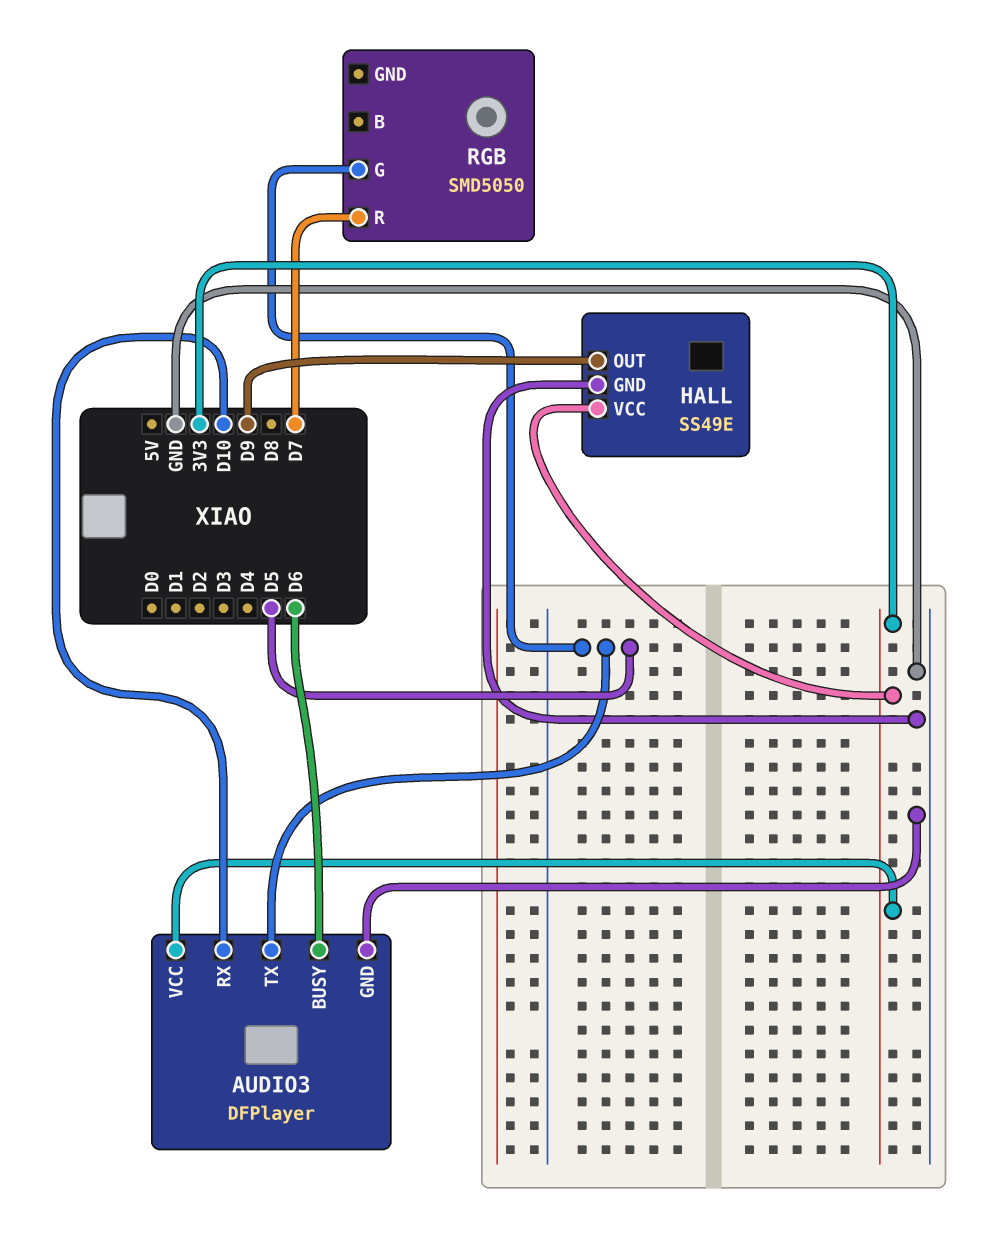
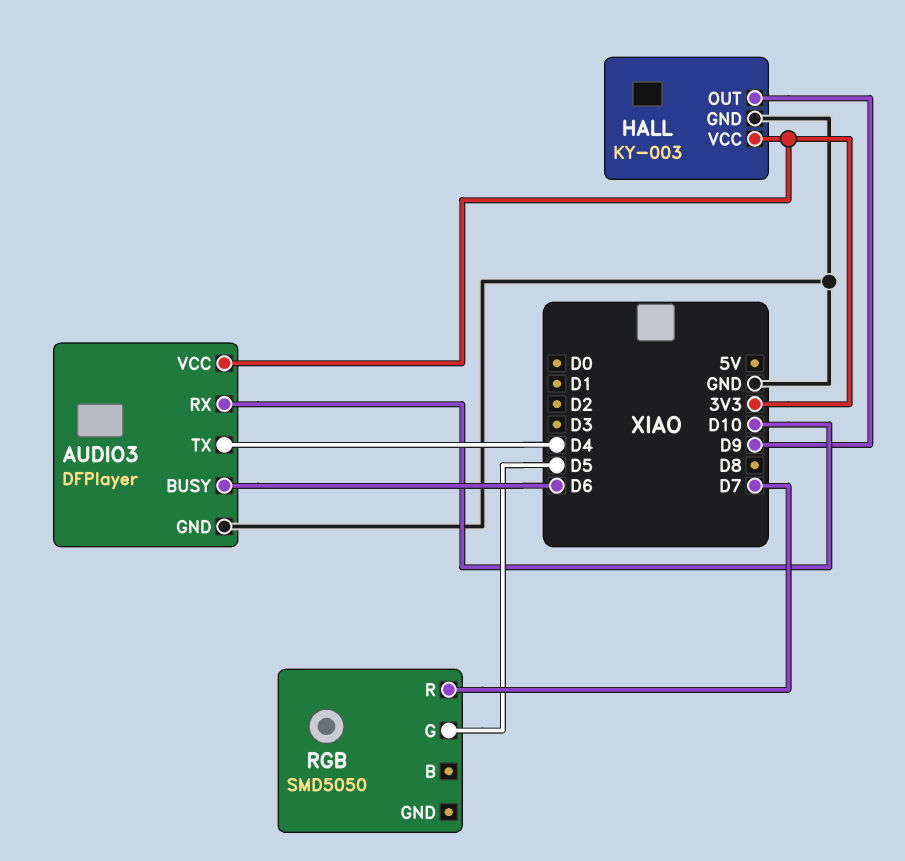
AUDIO3 pin TX: D5 -> D4
HALL: SS49E -> KY-003

